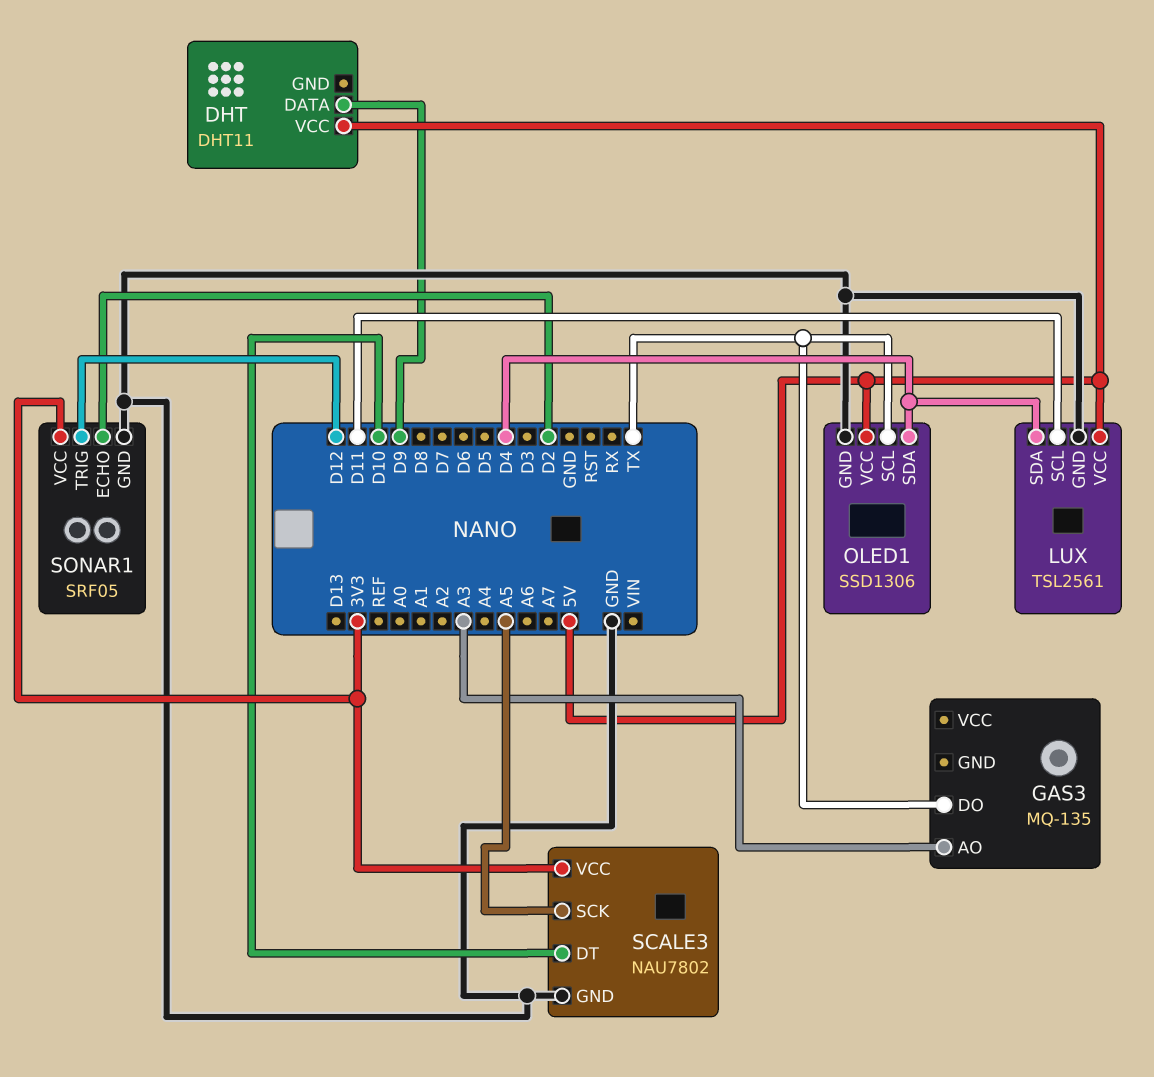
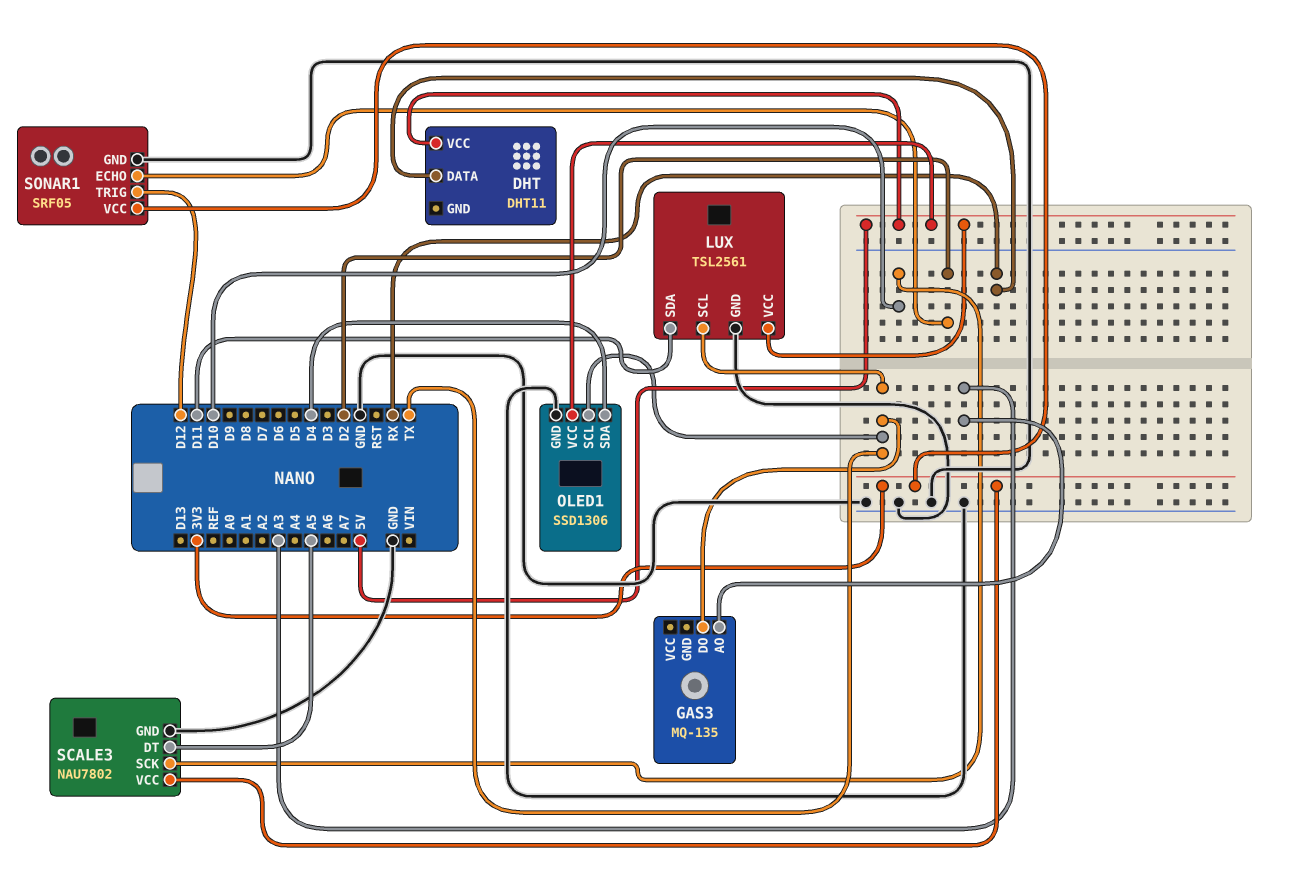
DHT pin DATA: D9 -> RX
LUX pin SCL: D11 -> TX
LUX pin SDA: D4 -> D11
SCALE3 pin DT: D10 -> A5
SCALE3 pin SCK: A5 -> D10

